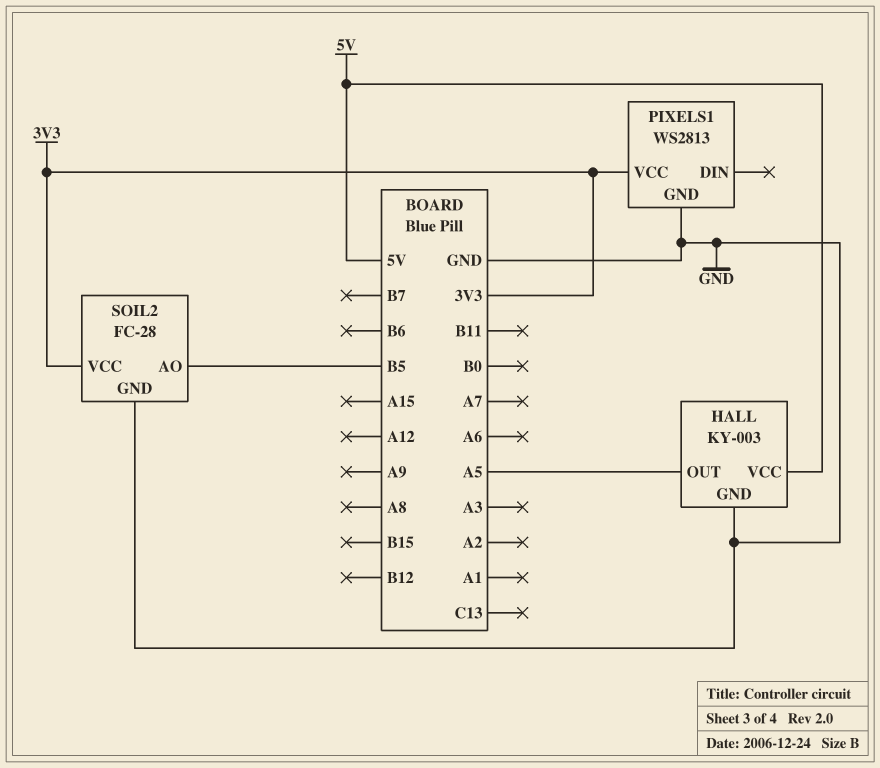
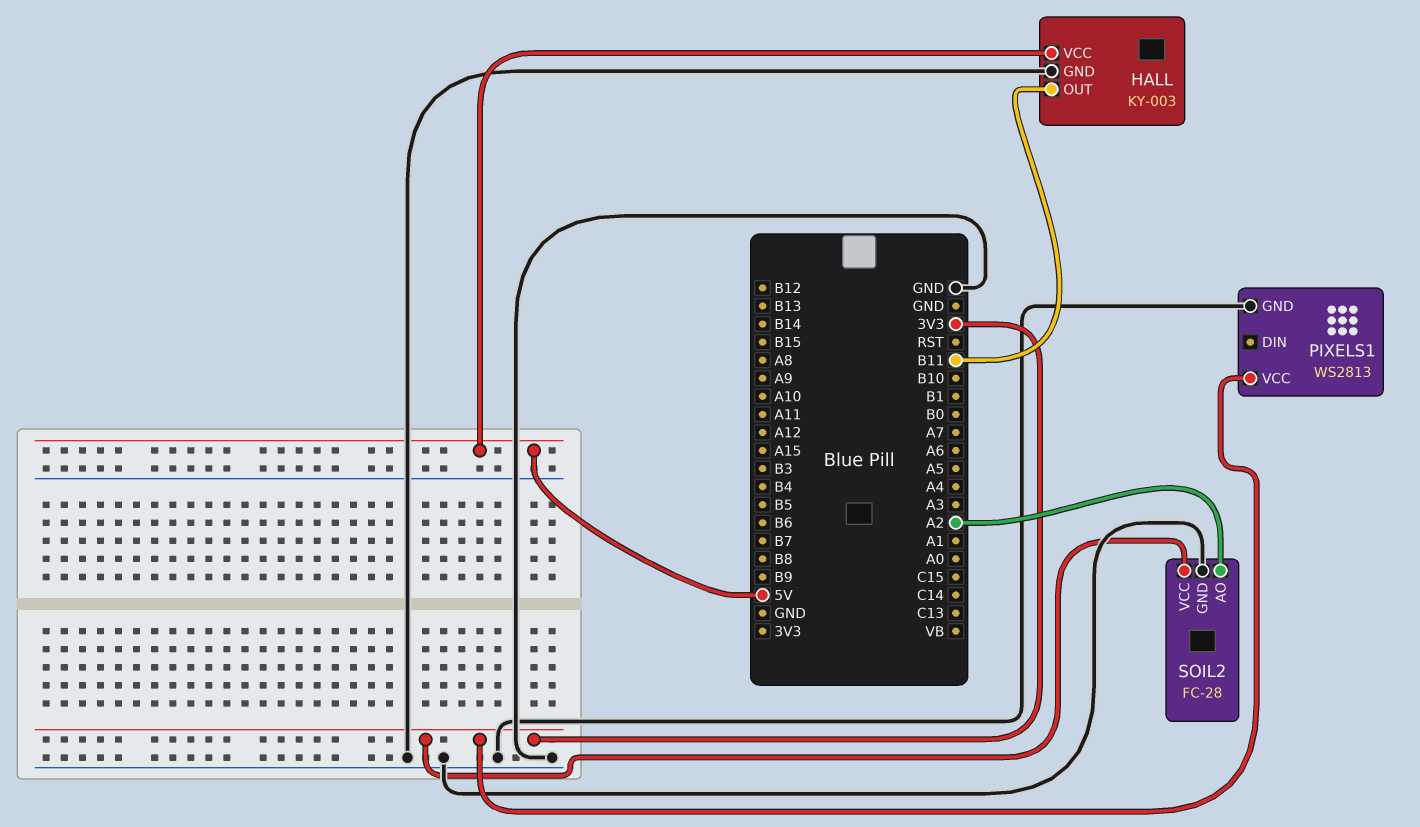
HALL pin OUT: A5 -> B11
SOIL2 pin AO: B5 -> A2

